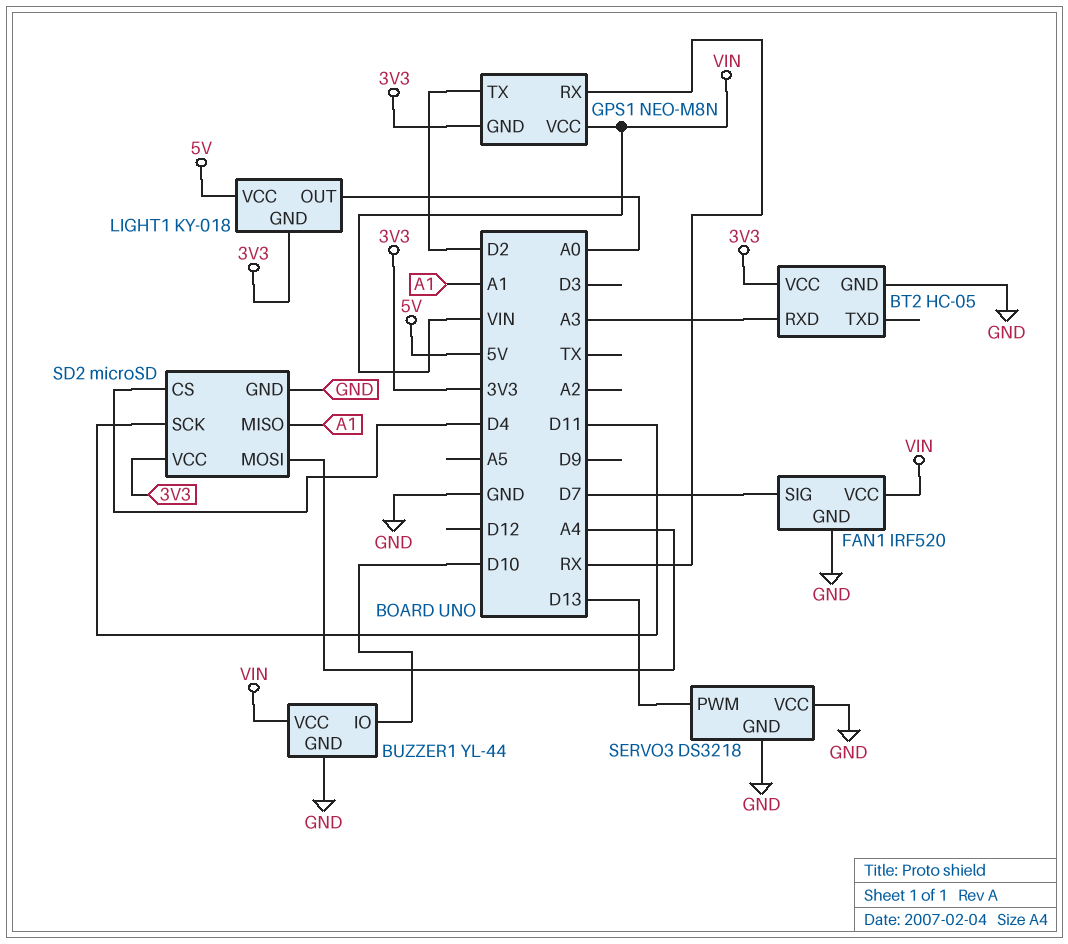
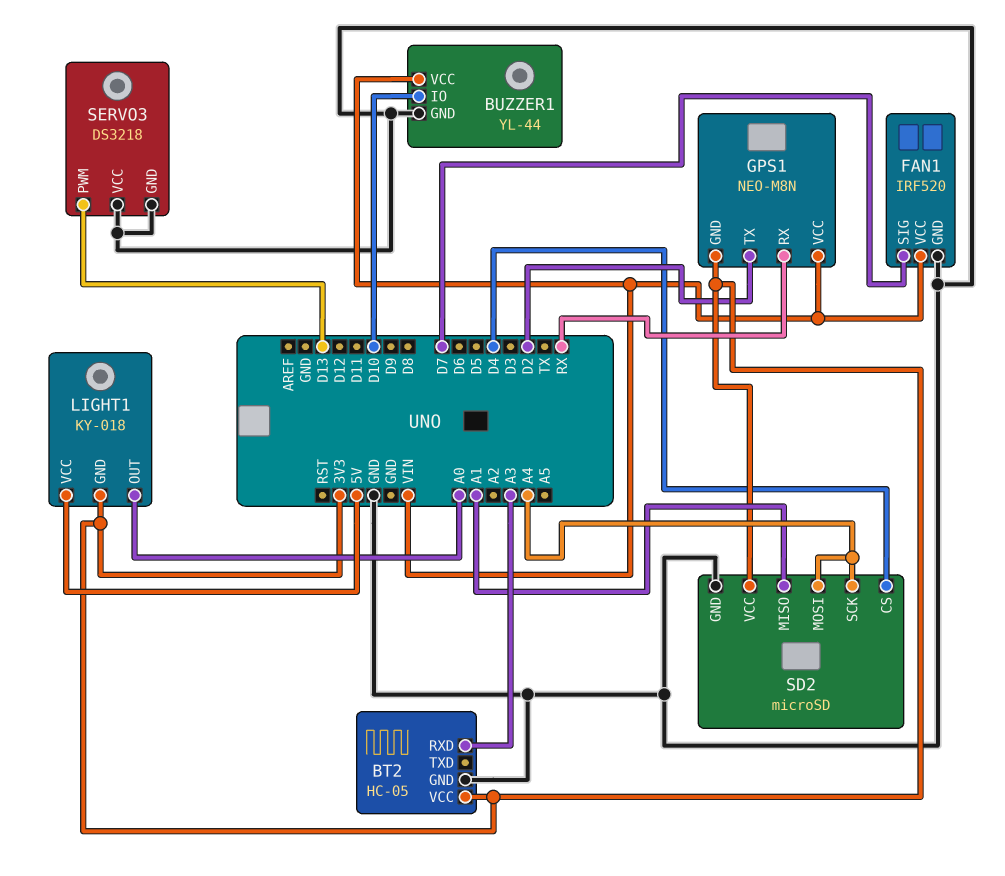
SD2 pin SCK: D11 -> A4

